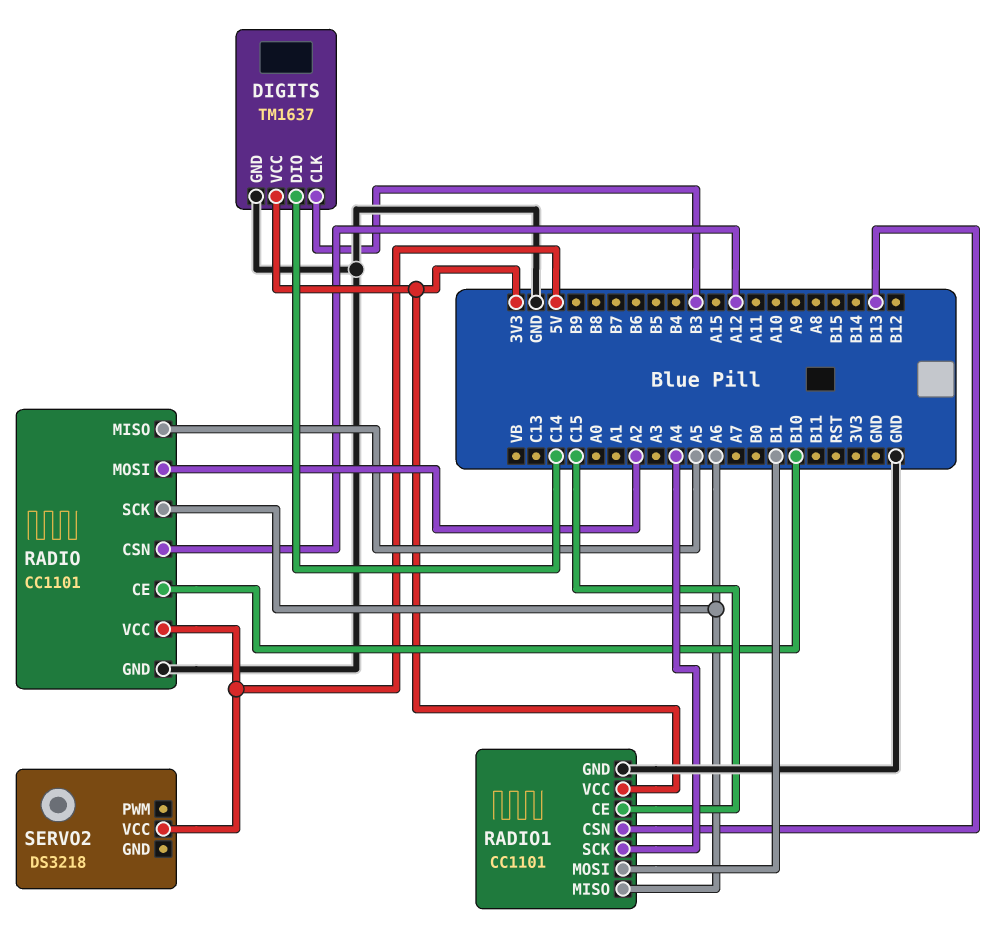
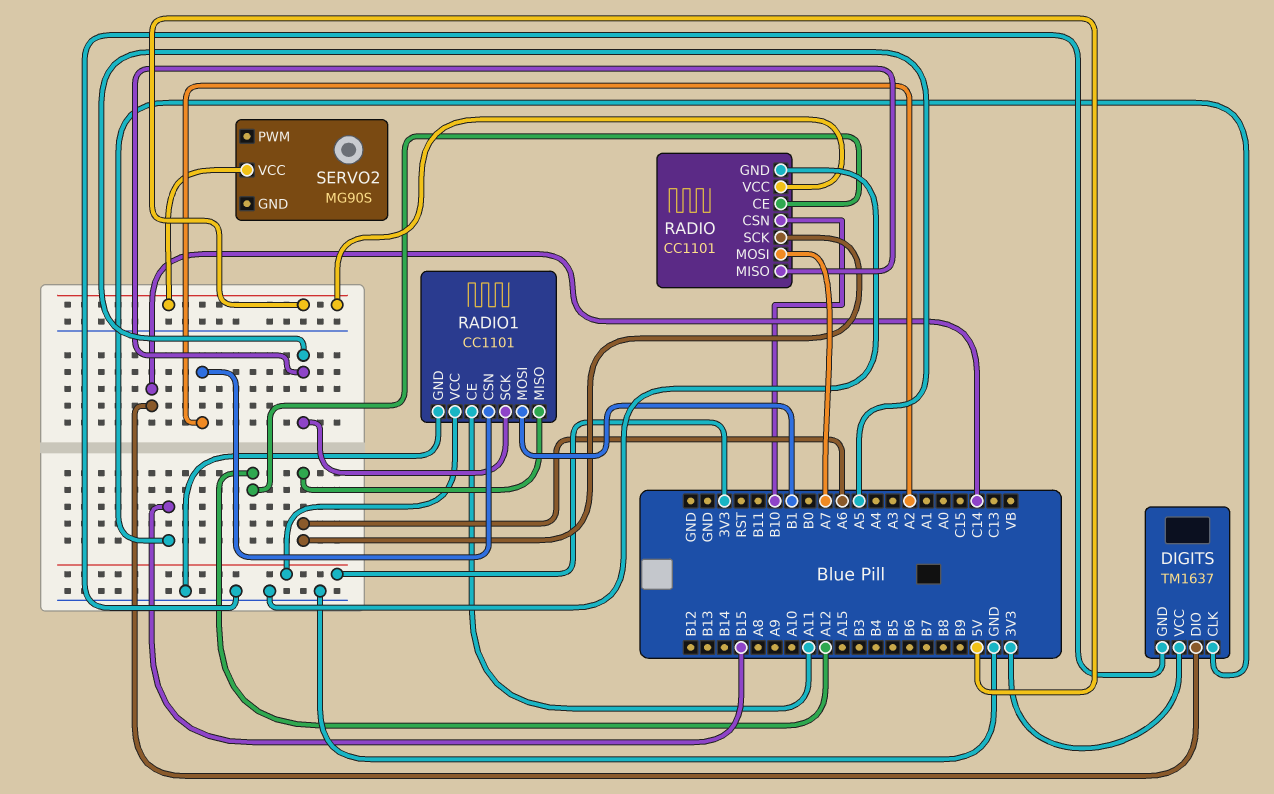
DIGITS pin CLK: B3 -> B15
RADIO pin CE: B10 -> A12
RADIO pin CSN: A12 -> B10
RADIO pin MOSI: A2 -> A7
RADIO1 pin CE: C15 -> A11
RADIO1 pin CSN: B13 -> A2
RADIO1 pin SCK: A4 -> A5
SERVO2: DS3218 -> MG90S

